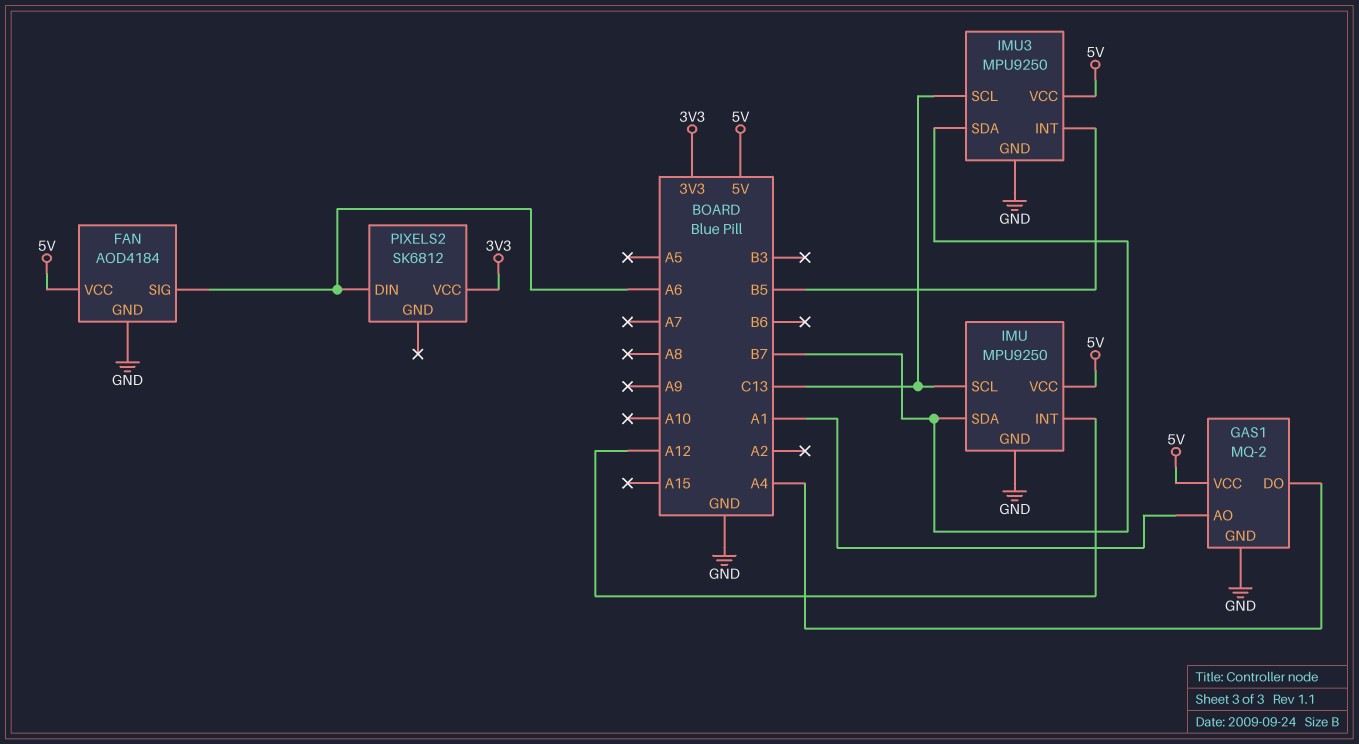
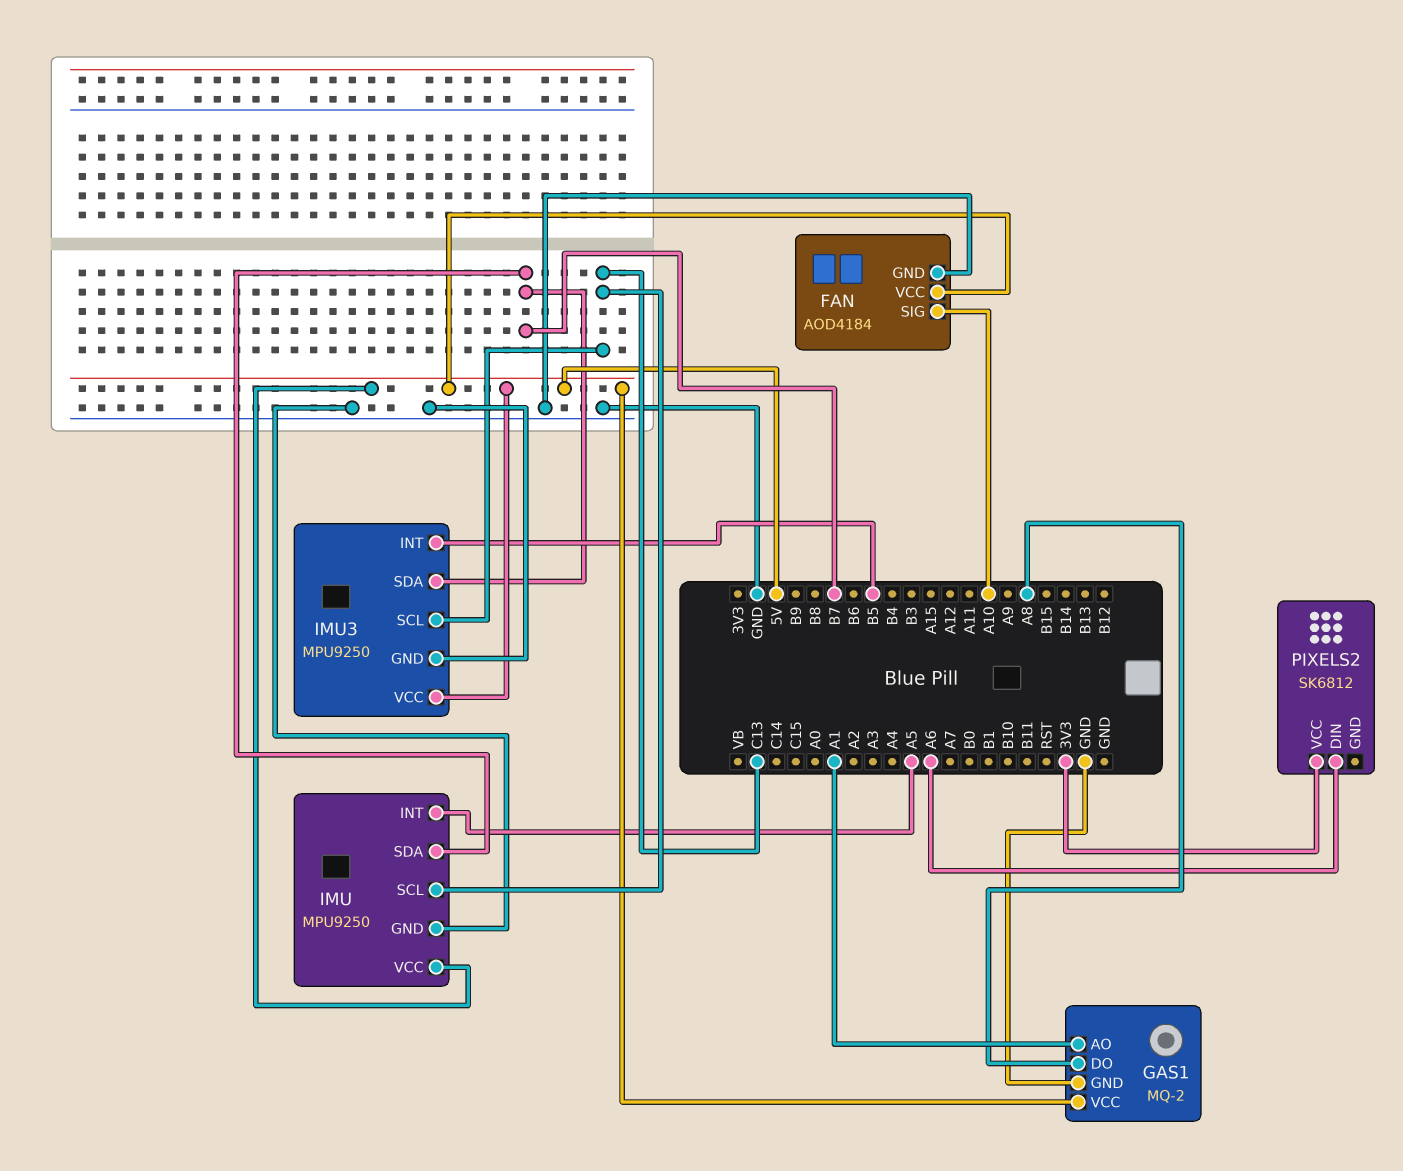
FAN pin SIG: A6 -> A10
GAS1 pin DO: A4 -> A8
IMU pin INT: A12 -> A5

